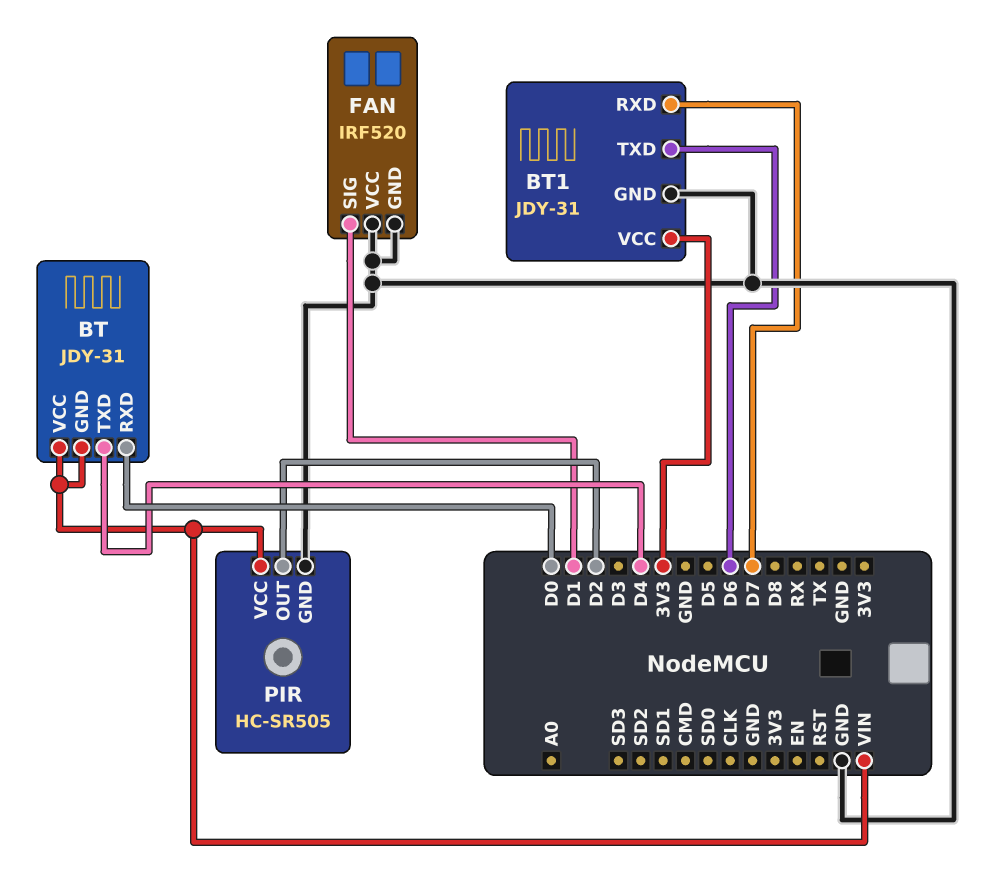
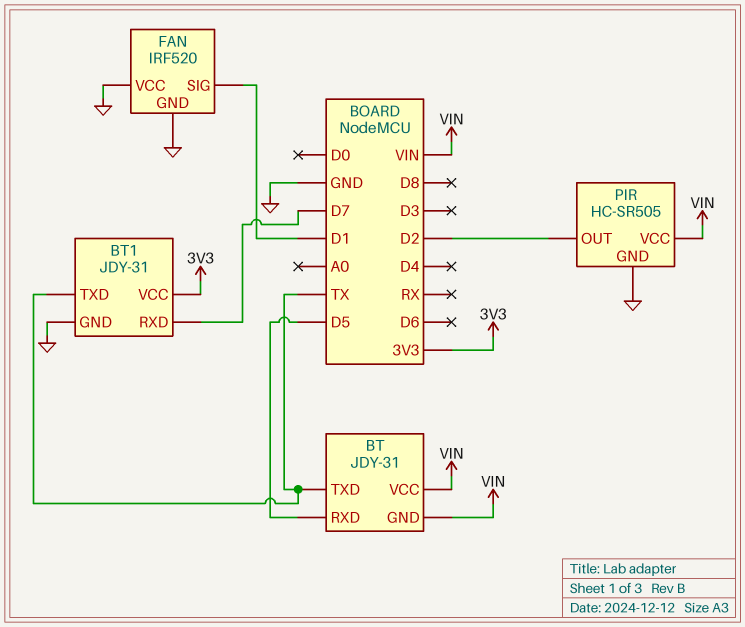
BT pin RXD: D0 -> D5
BT pin TXD: D4 -> TX
BT1 pin TXD: D6 -> TX

